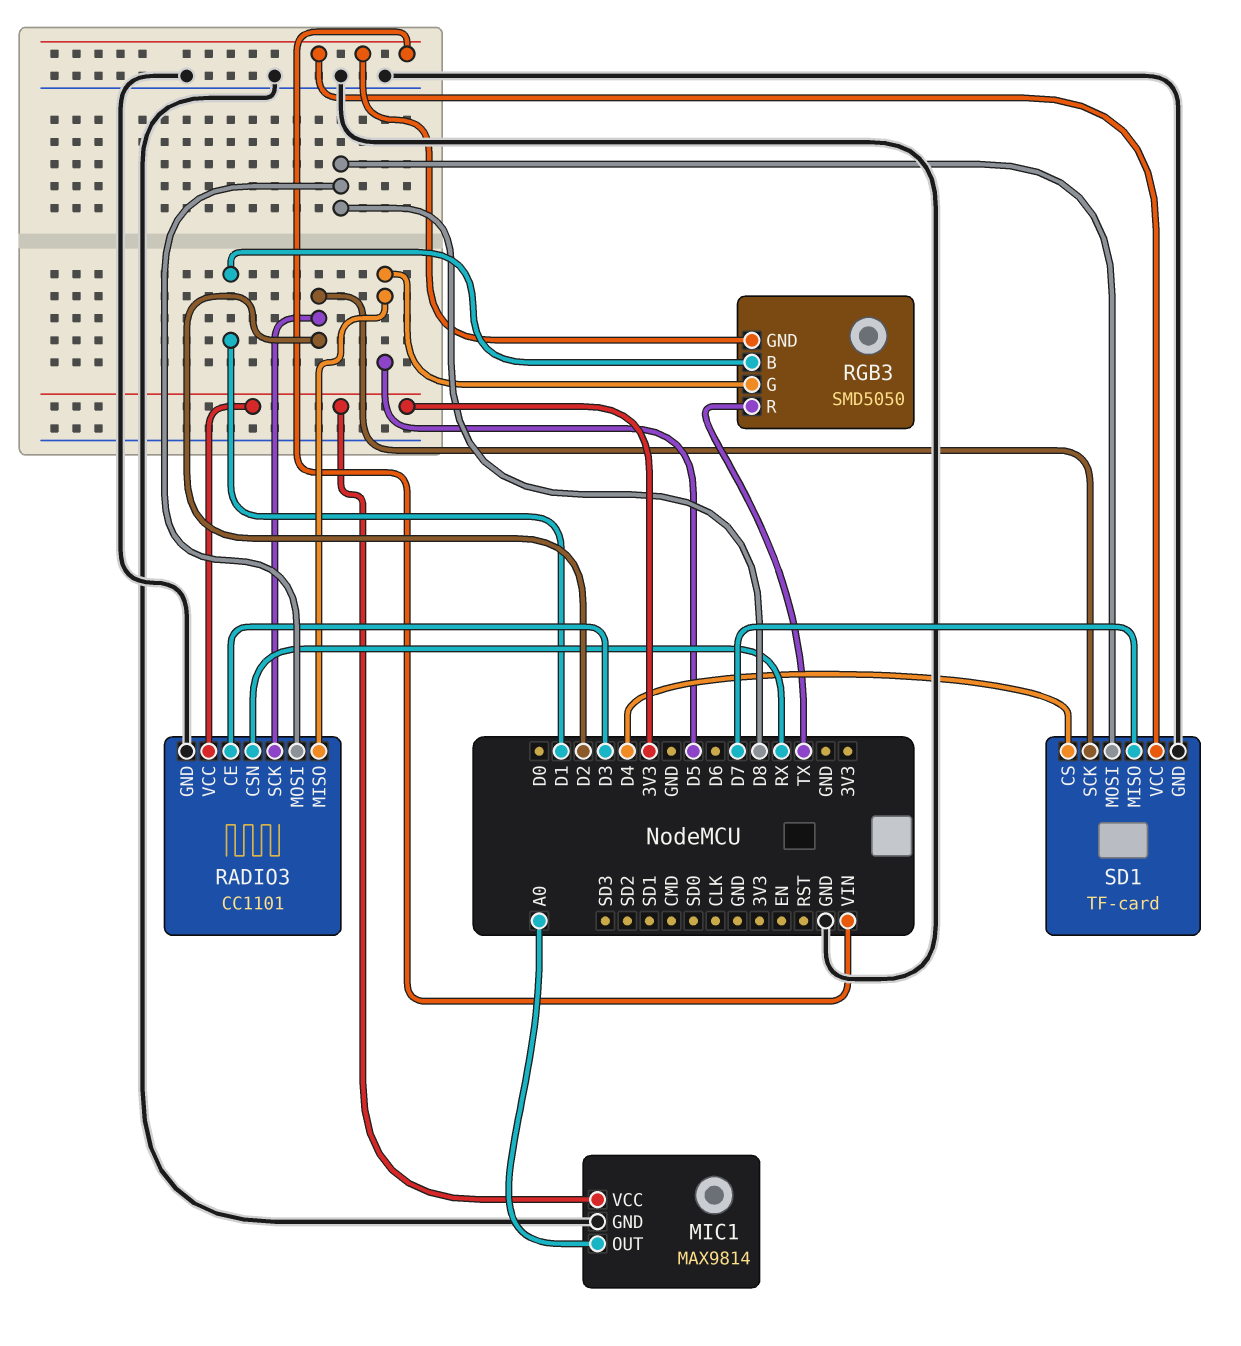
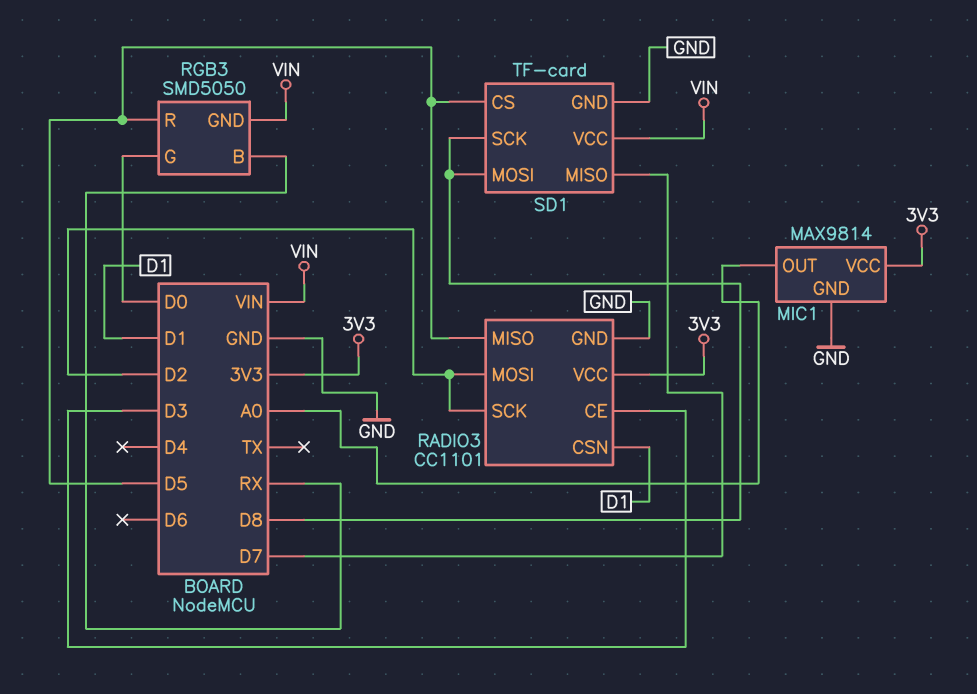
RADIO3 pin CSN: RX -> D1
RADIO3 pin MOSI: D8 -> D2
RGB3 pin B: D1 -> RX
RGB3 pin G: D5 -> D0
RGB3 pin R: TX -> D5
SD1 pin CS: D4 -> D5
SD1 pin SCK: D2 -> D8

